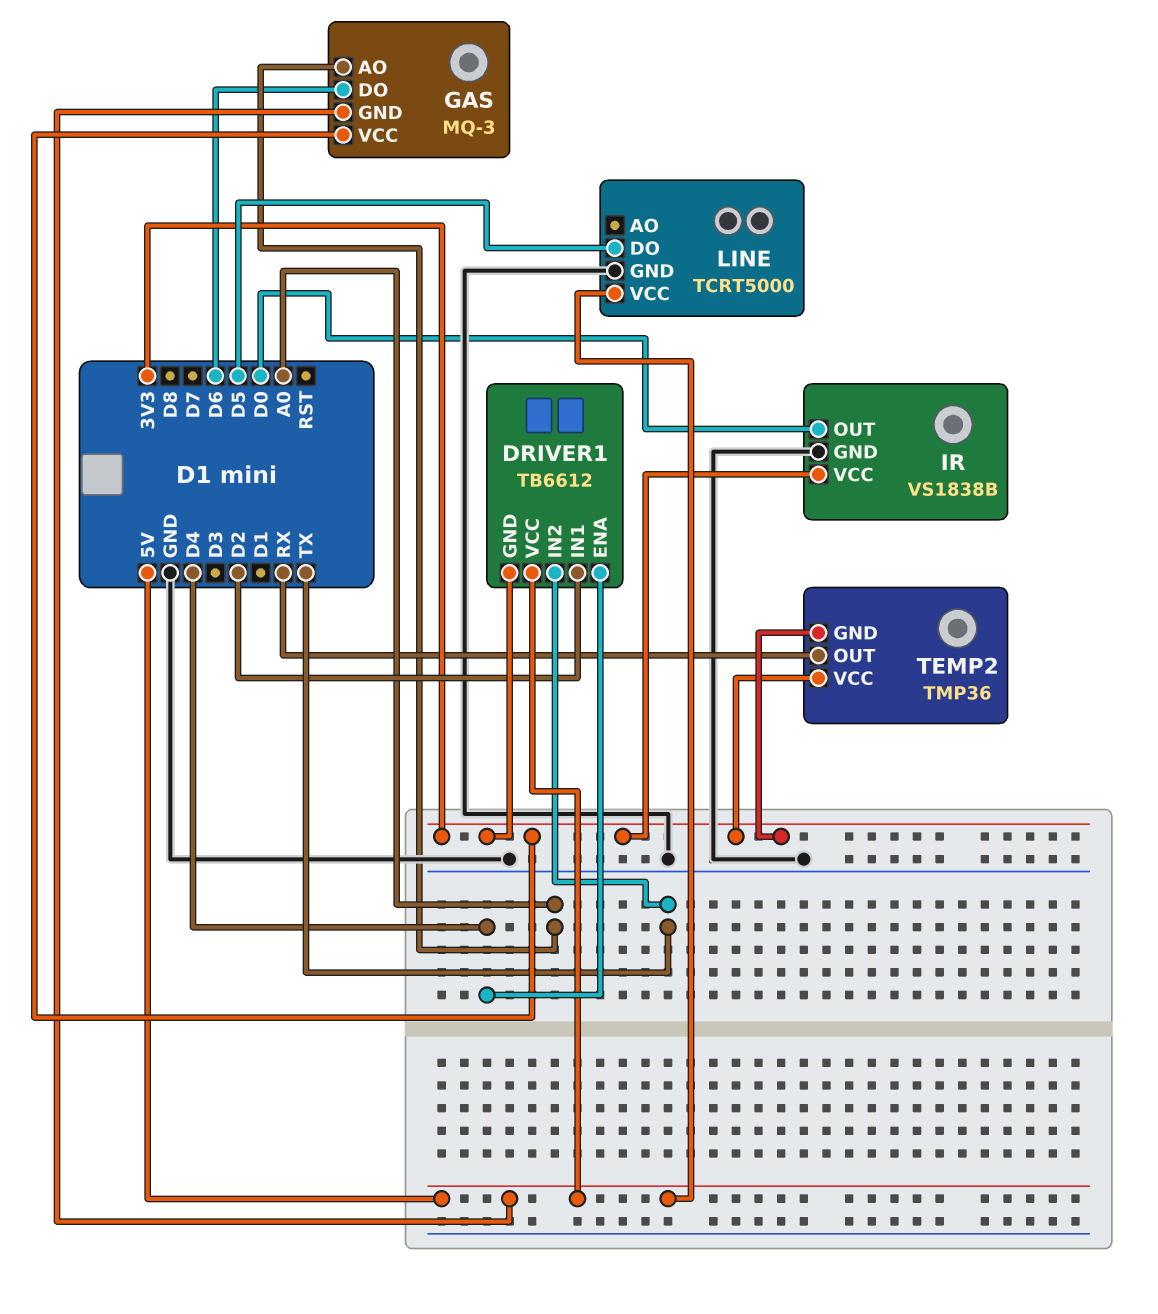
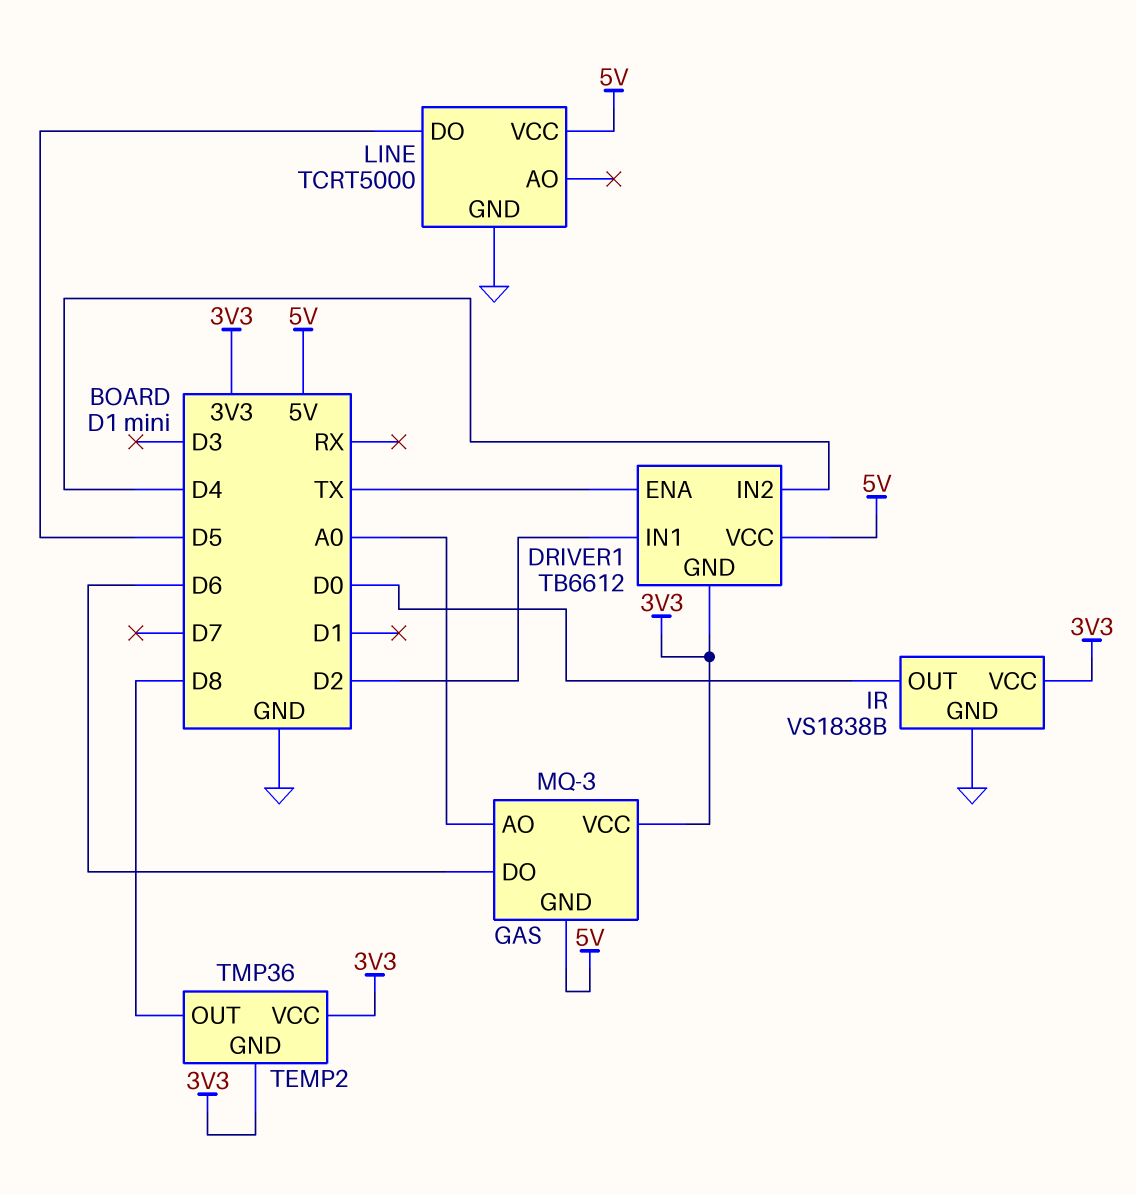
DRIVER1 pin ENA: D4 -> TX
DRIVER1 pin IN2: TX -> D4
TEMP2 pin OUT: RX -> D8

